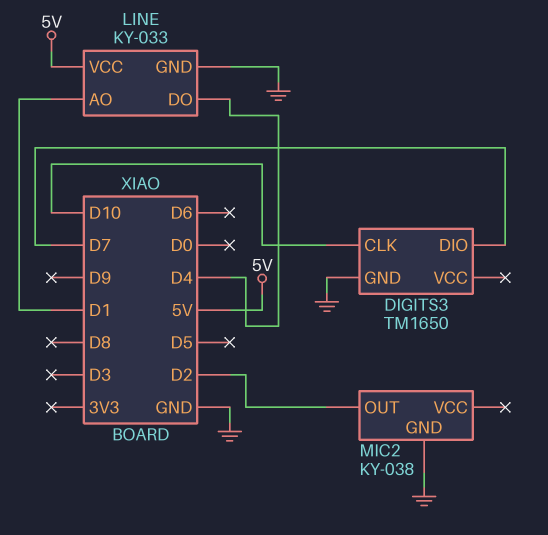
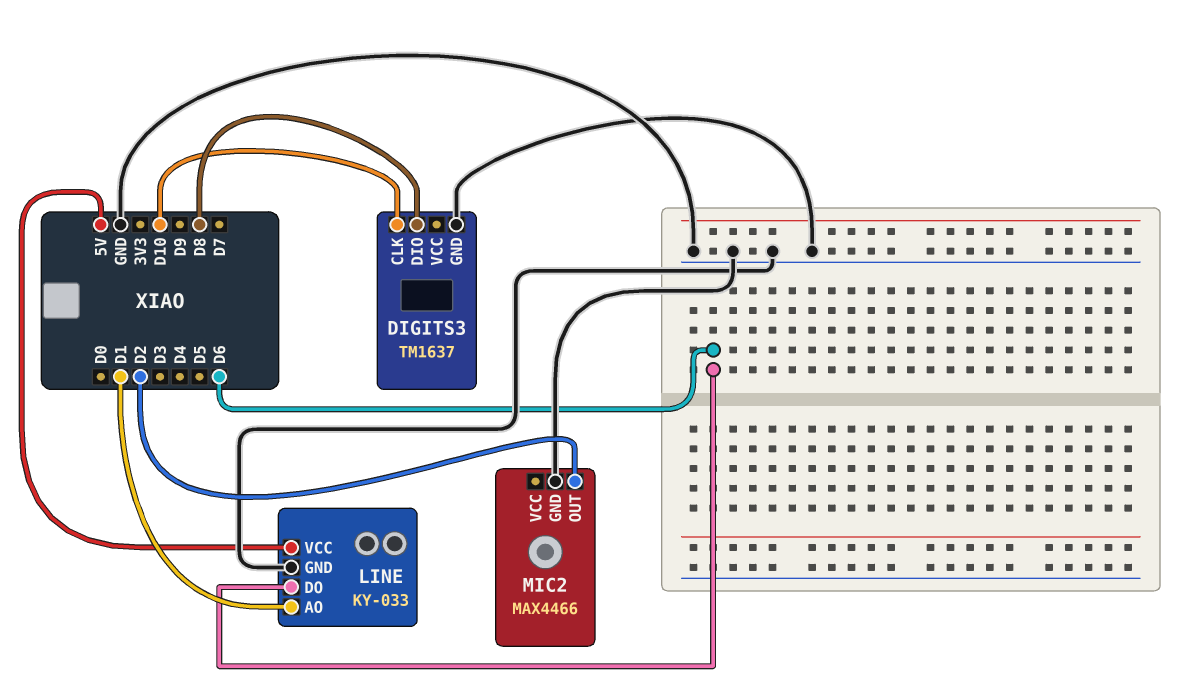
DIGITS3: TM1650 -> TM1637
DIGITS3 pin DIO: D7 -> D8
LINE pin DO: D4 -> D6
MIC2: KY-038 -> MAX4466

